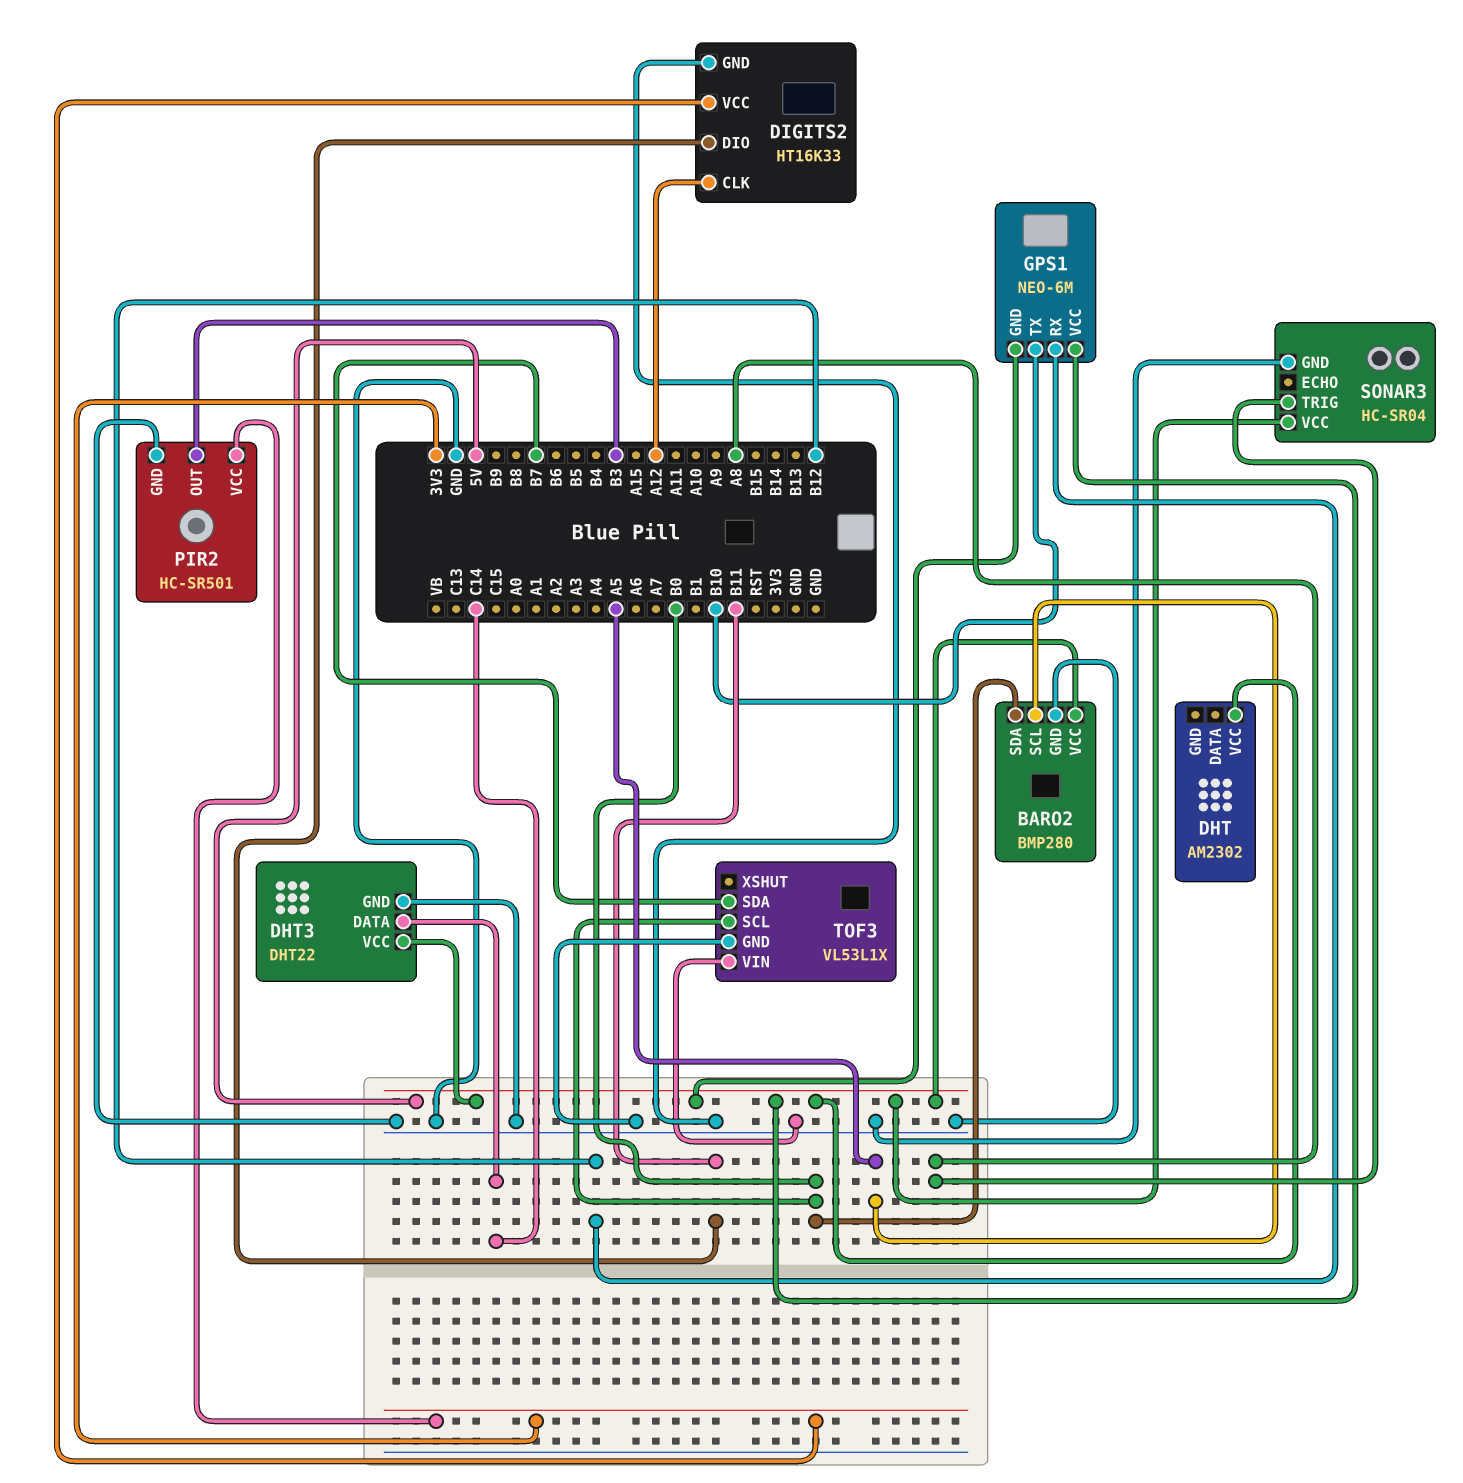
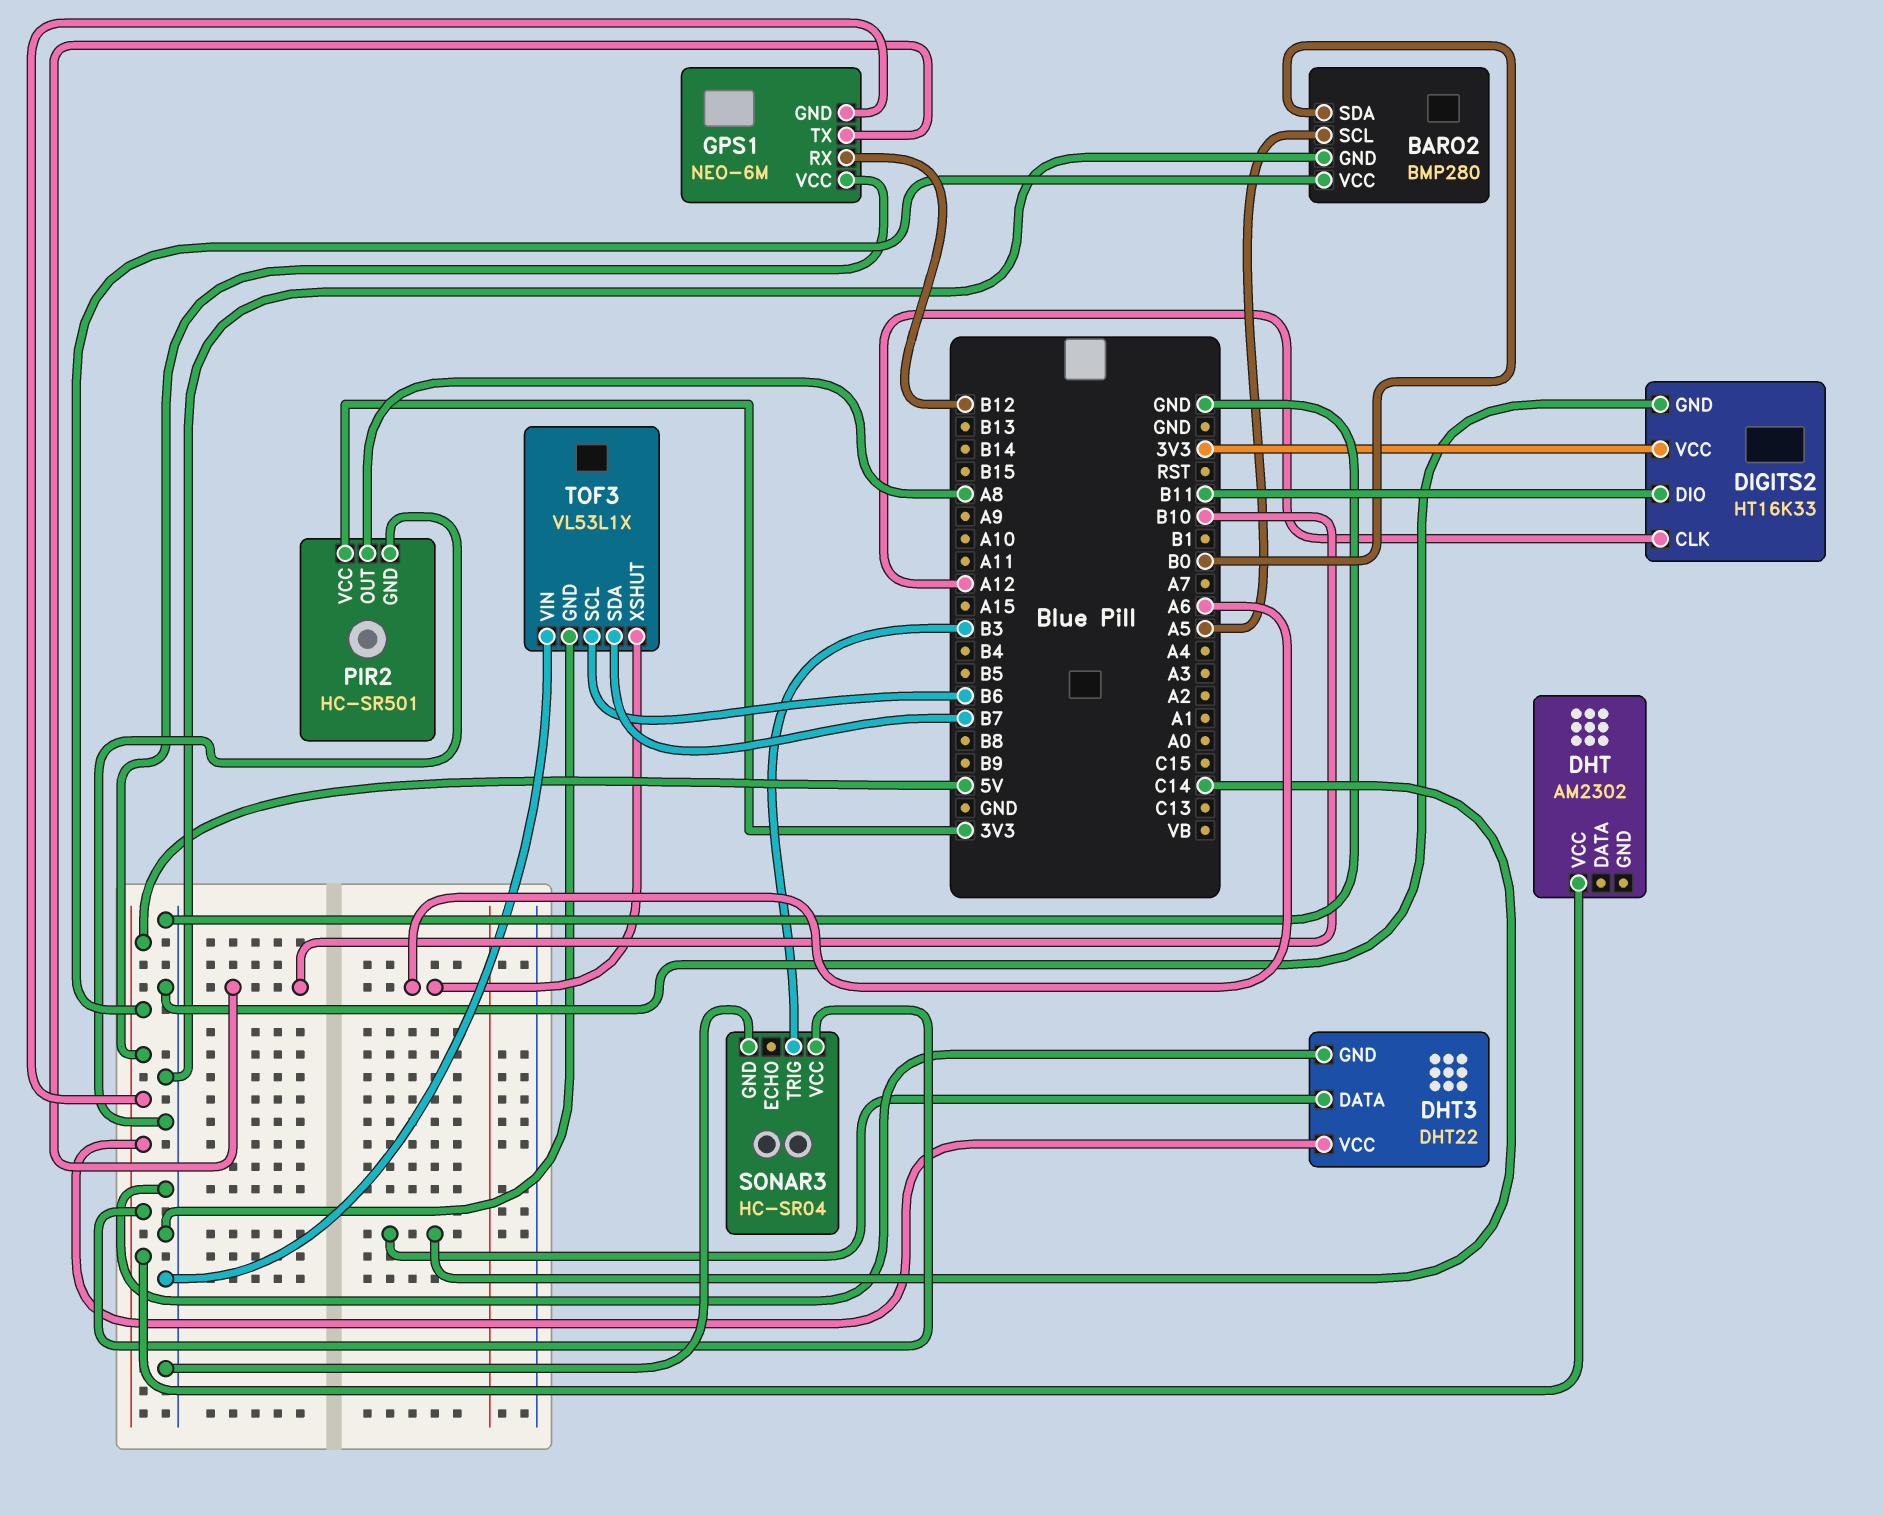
PIR2 pin OUT: B3 -> A8
SONAR3 pin TRIG: A8 -> B3
TOF3 pin SCL: B0 -> B6
TOF3 pin XSHUT: none -> A6

